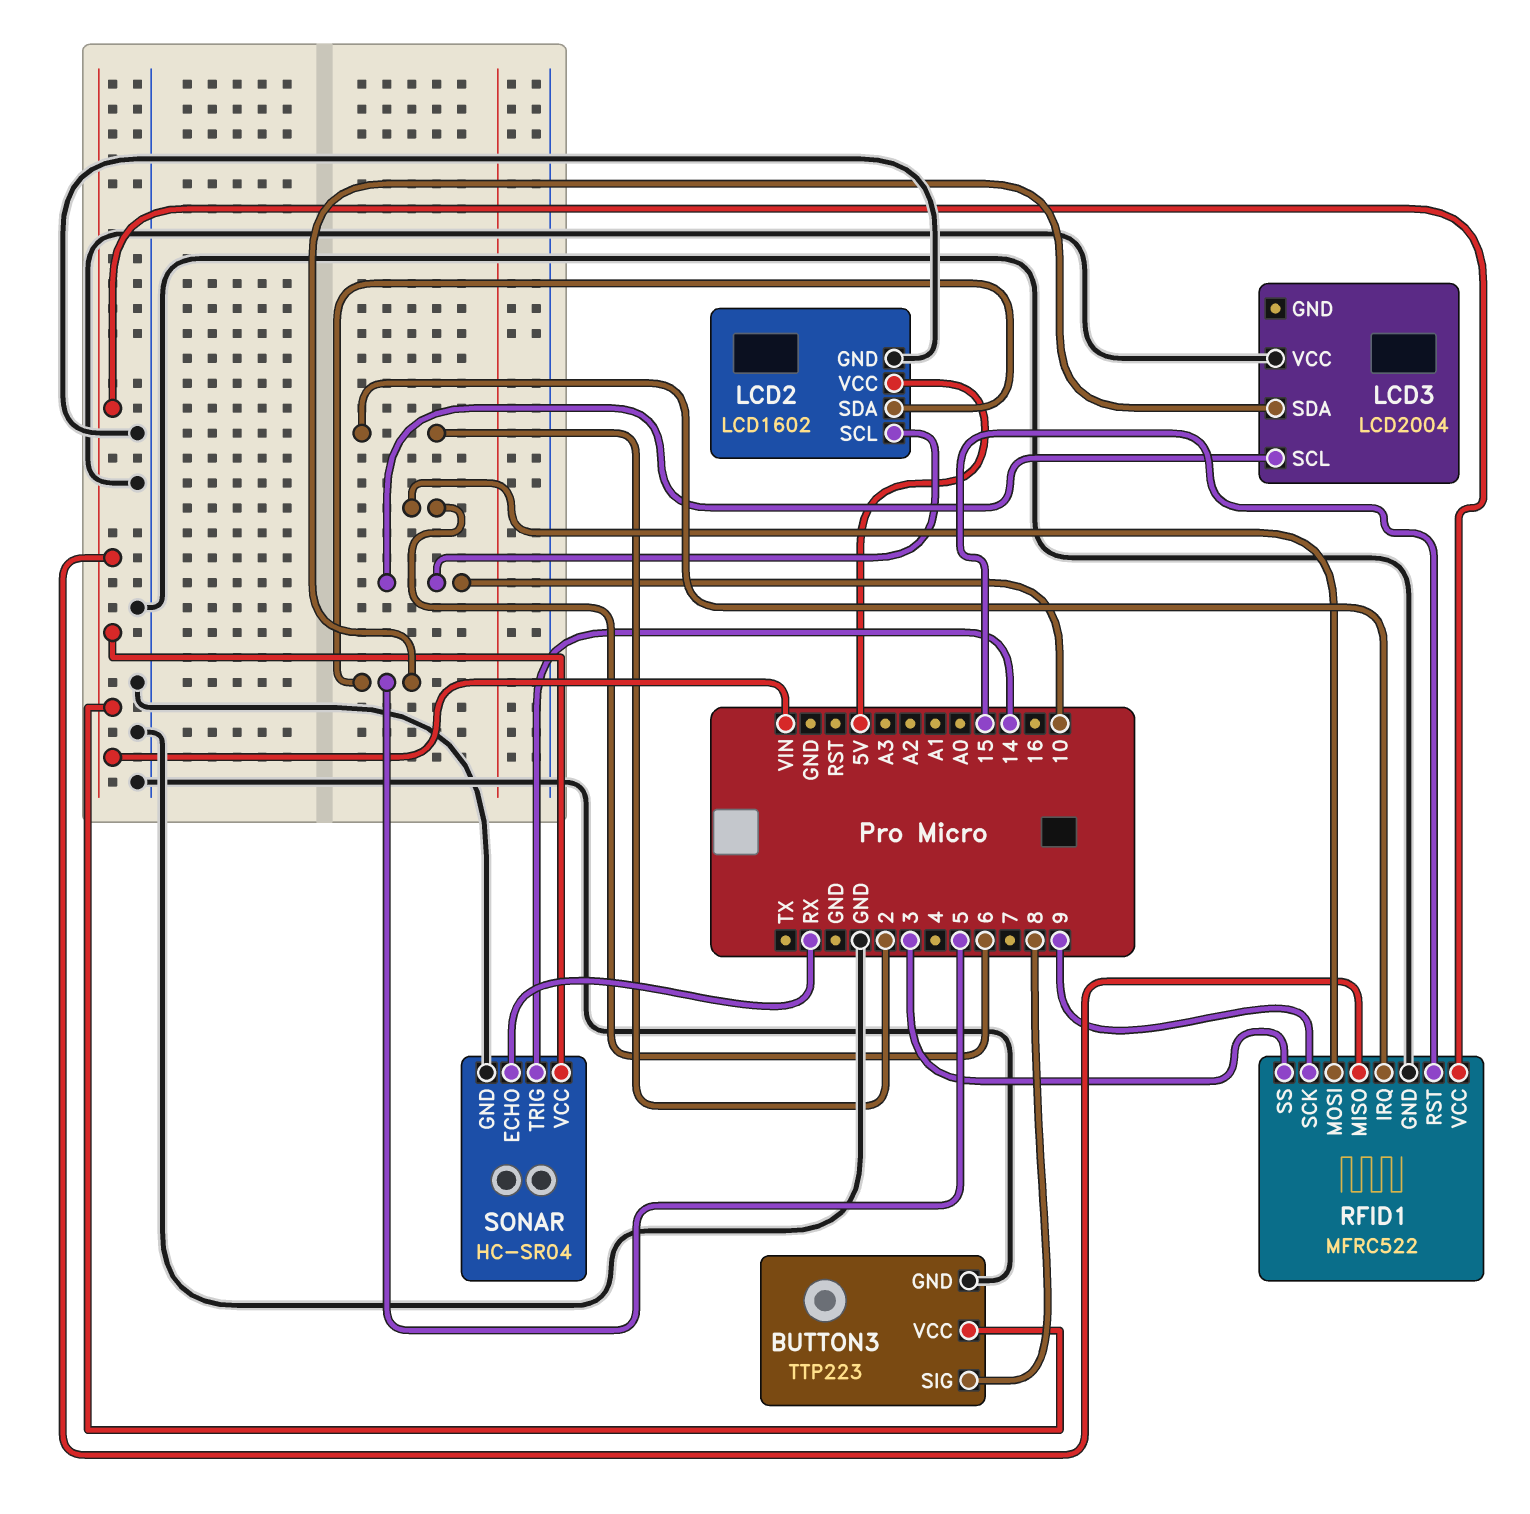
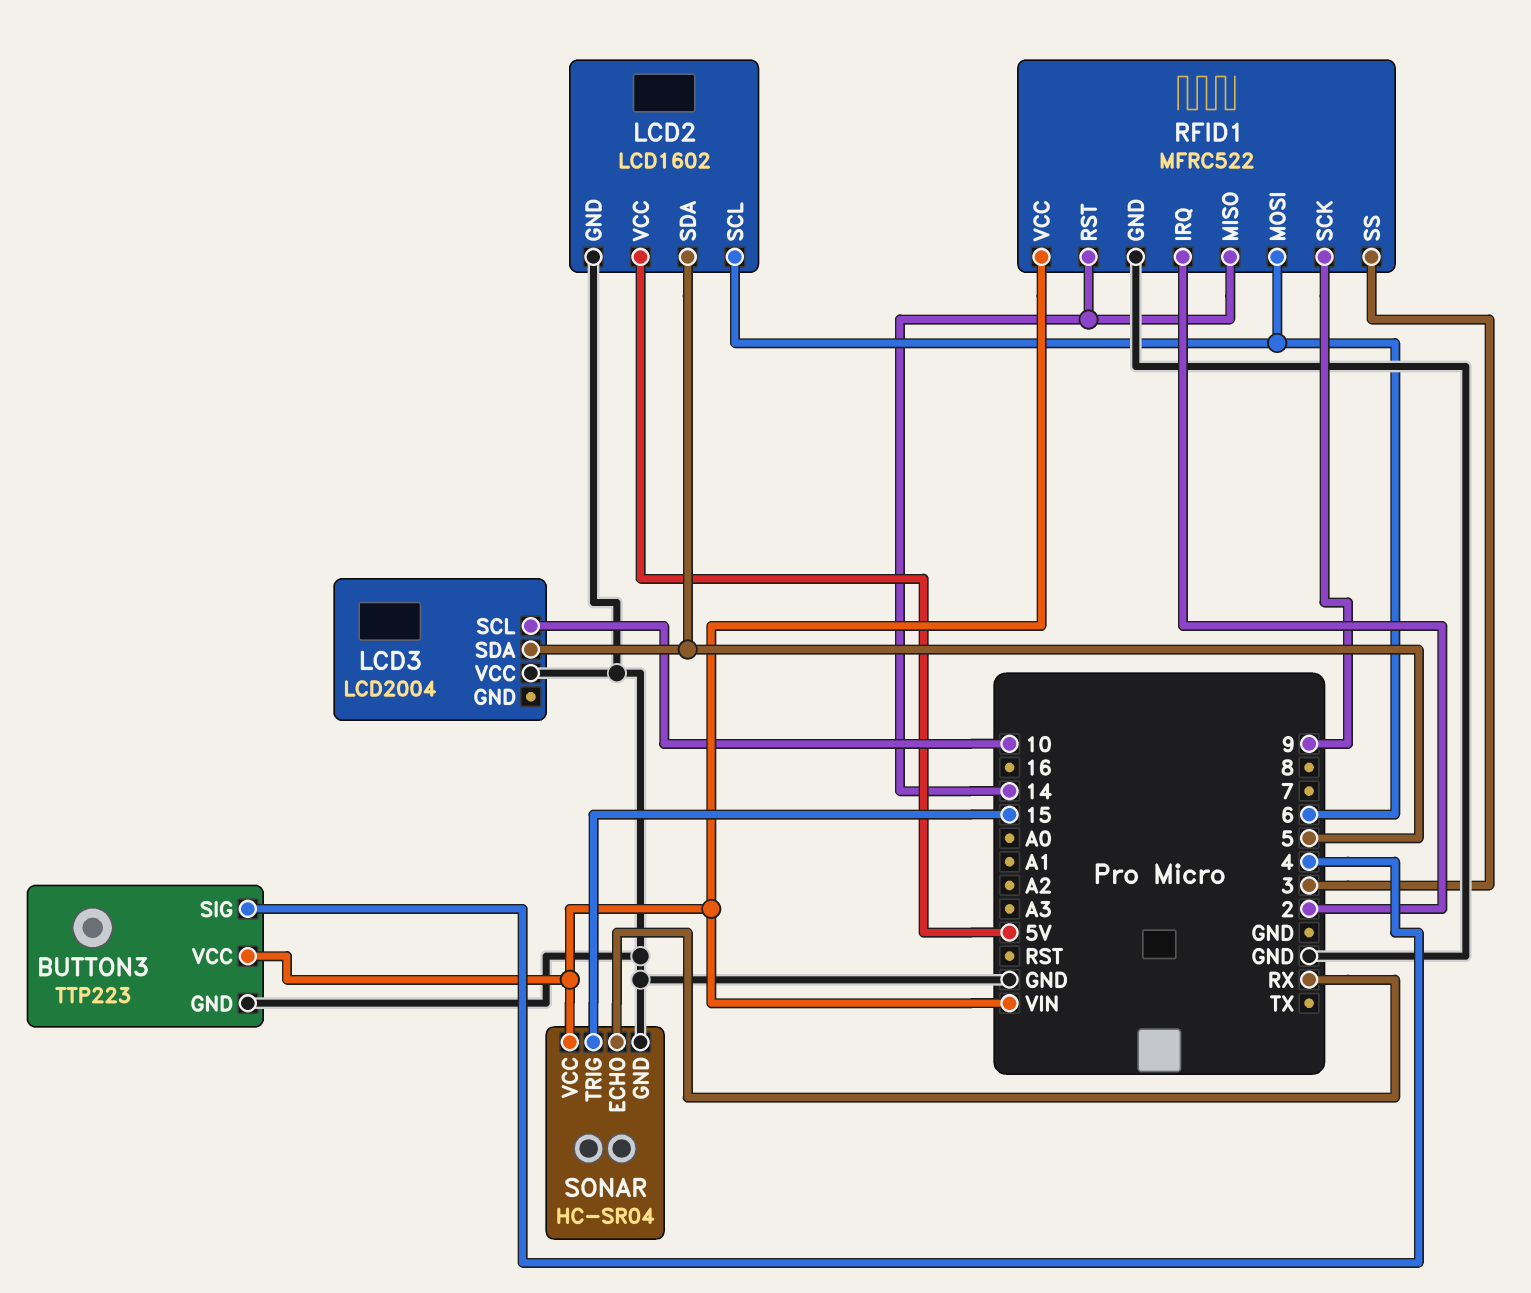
BUTTON3 pin SIG: 8 -> 4
LCD2 pin SCL: 10 -> 6
RFID1 pin MISO: VIN -> 14
RFID1 pin RST: 15 -> 14
SONAR pin TRIG: 14 -> 15

